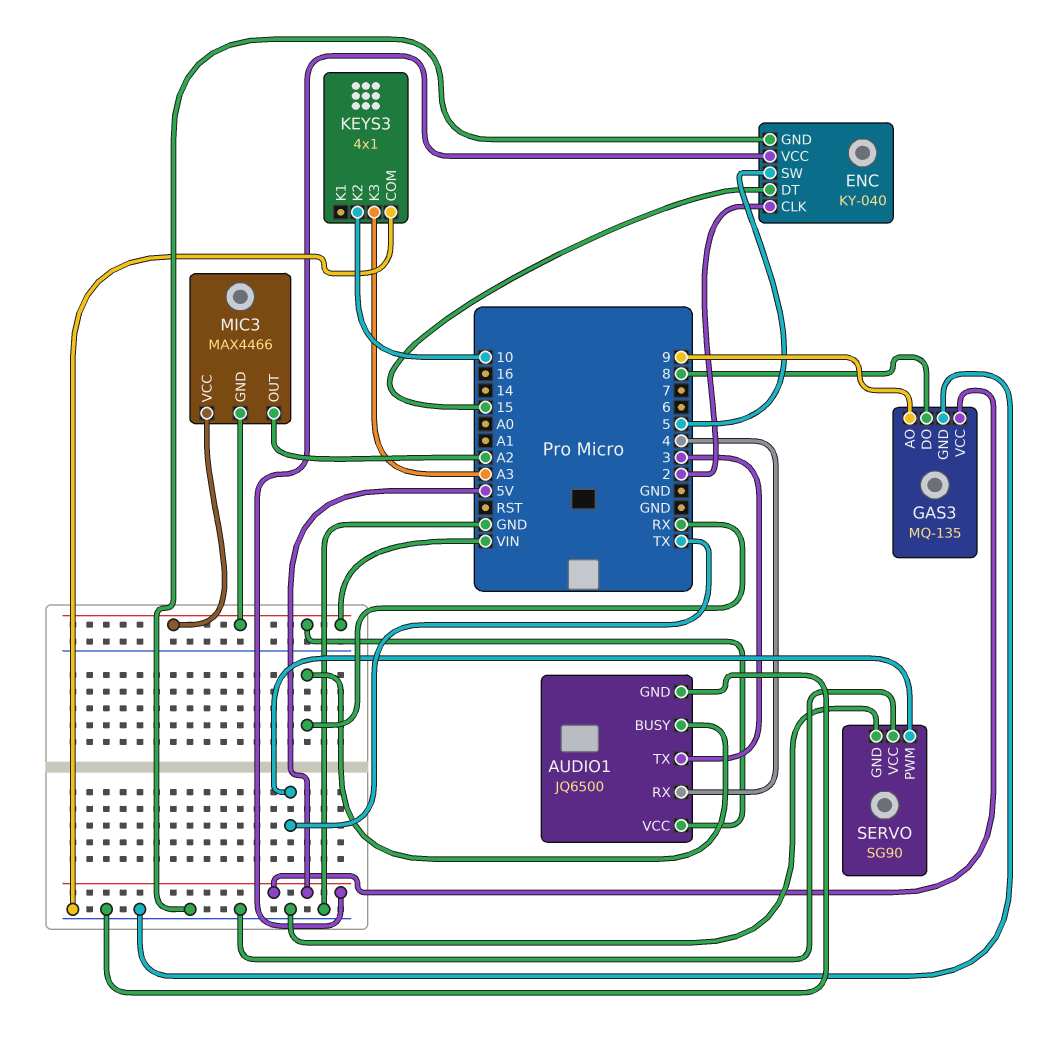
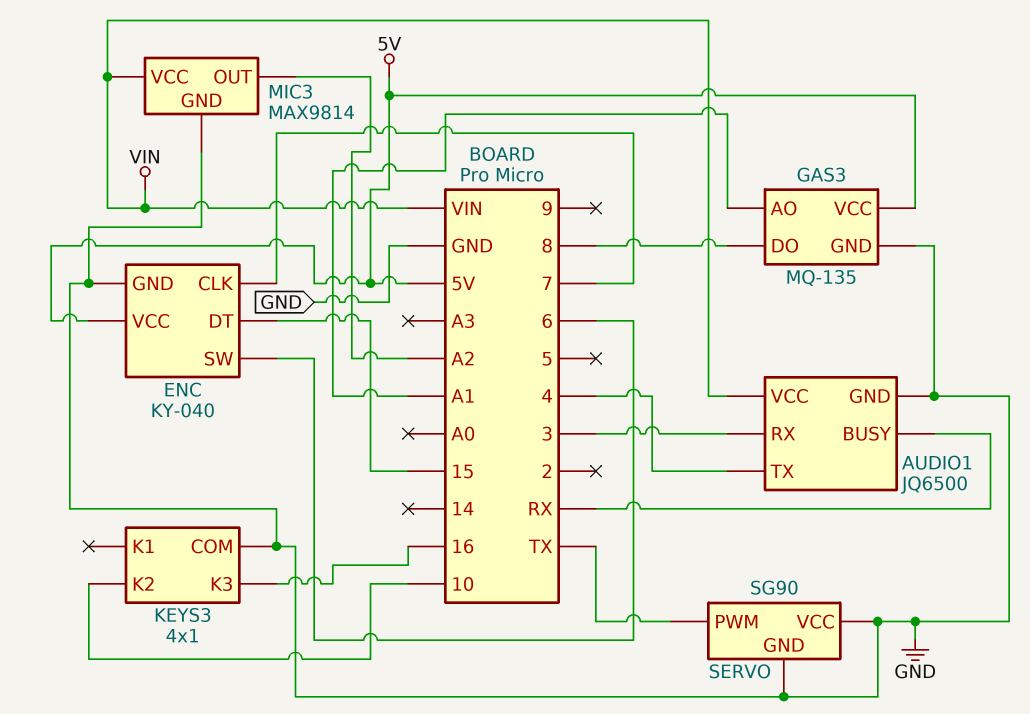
AUDIO1 pin RX: 4 -> 3
AUDIO1 pin TX: 3 -> 4
ENC pin CLK: 2 -> 7
ENC pin SW: 5 -> 6
GAS3 pin AO: 9 -> A1
KEYS3 pin K3: A3 -> 16
MIC3: MAX4466 -> MAX9814
MIC3 pin GND: VIN -> GND

